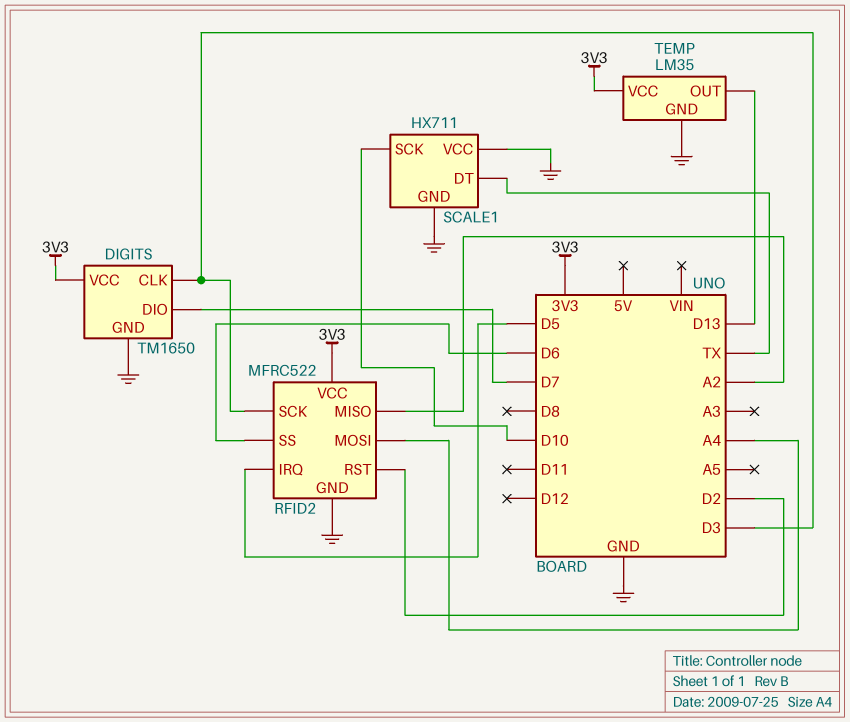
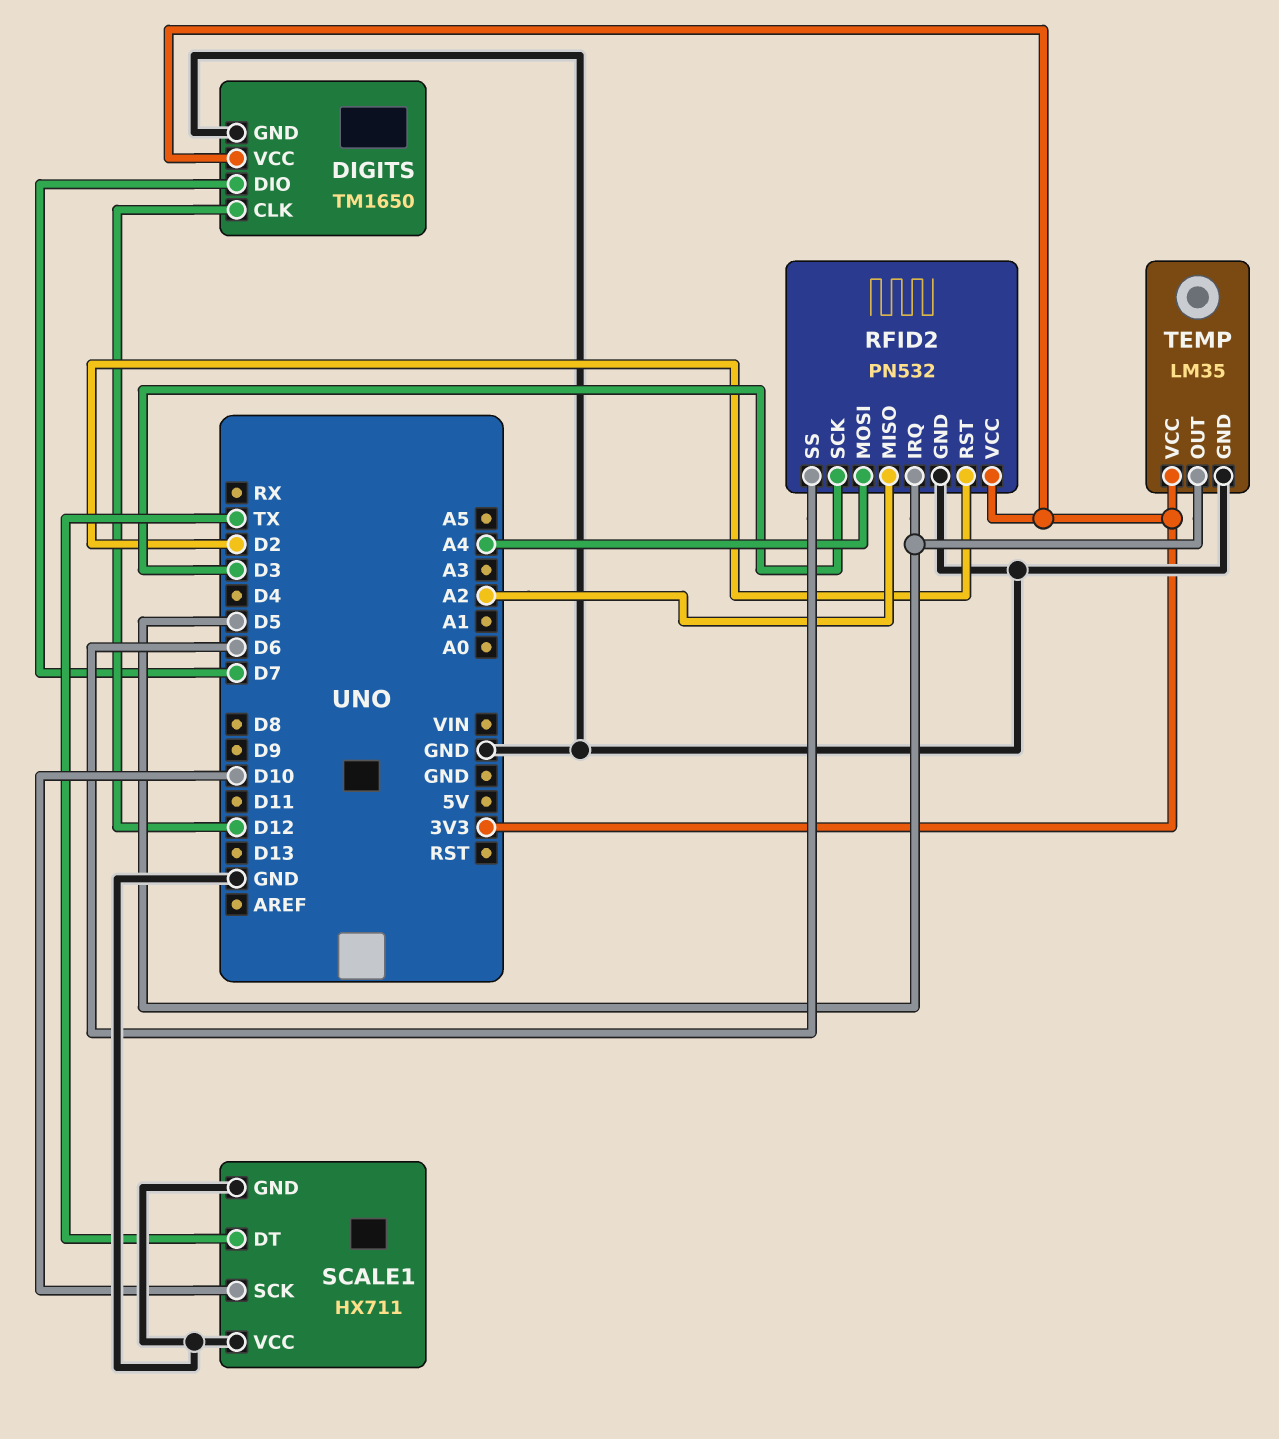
DIGITS pin CLK: D3 -> D12
RFID2: MFRC522 -> PN532
TEMP pin OUT: D13 -> D5

